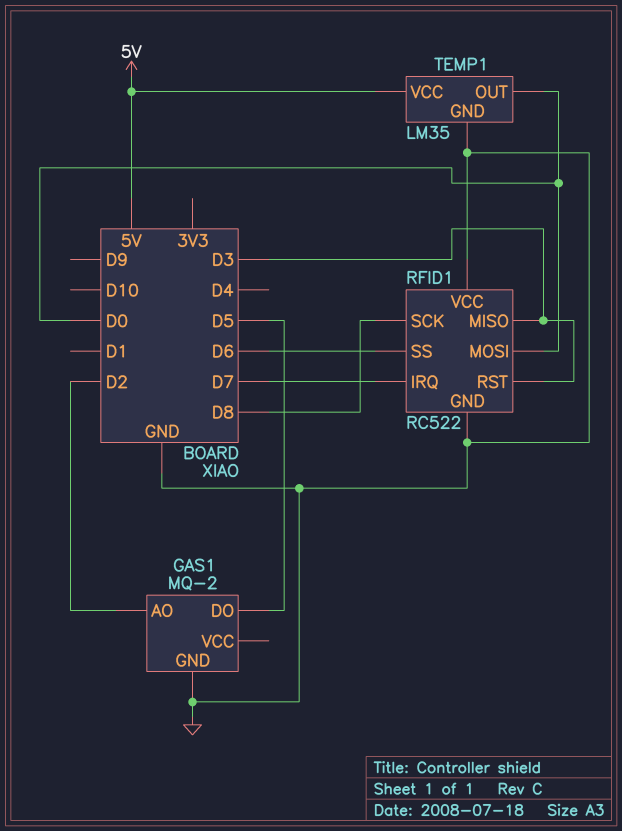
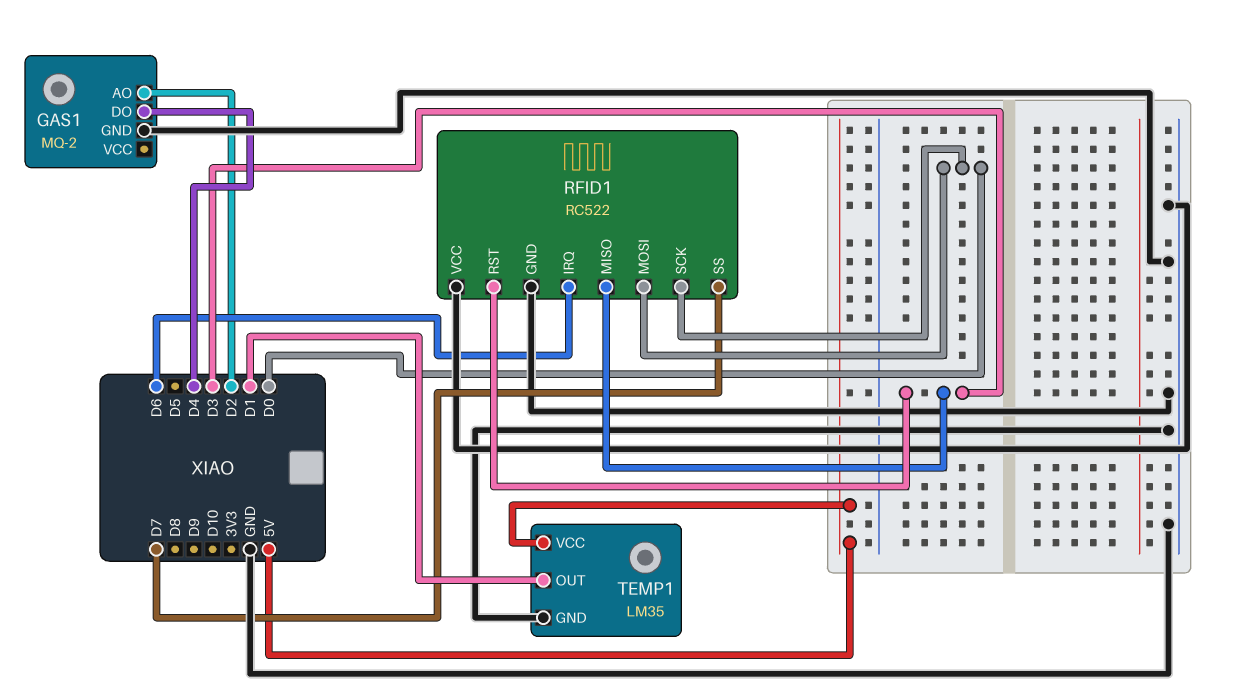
GAS1 pin DO: D5 -> D4
RFID1 pin IRQ: D7 -> D6
RFID1 pin SCK: D8 -> D0
RFID1 pin SS: D6 -> D7
TEMP1 pin OUT: D0 -> D1

